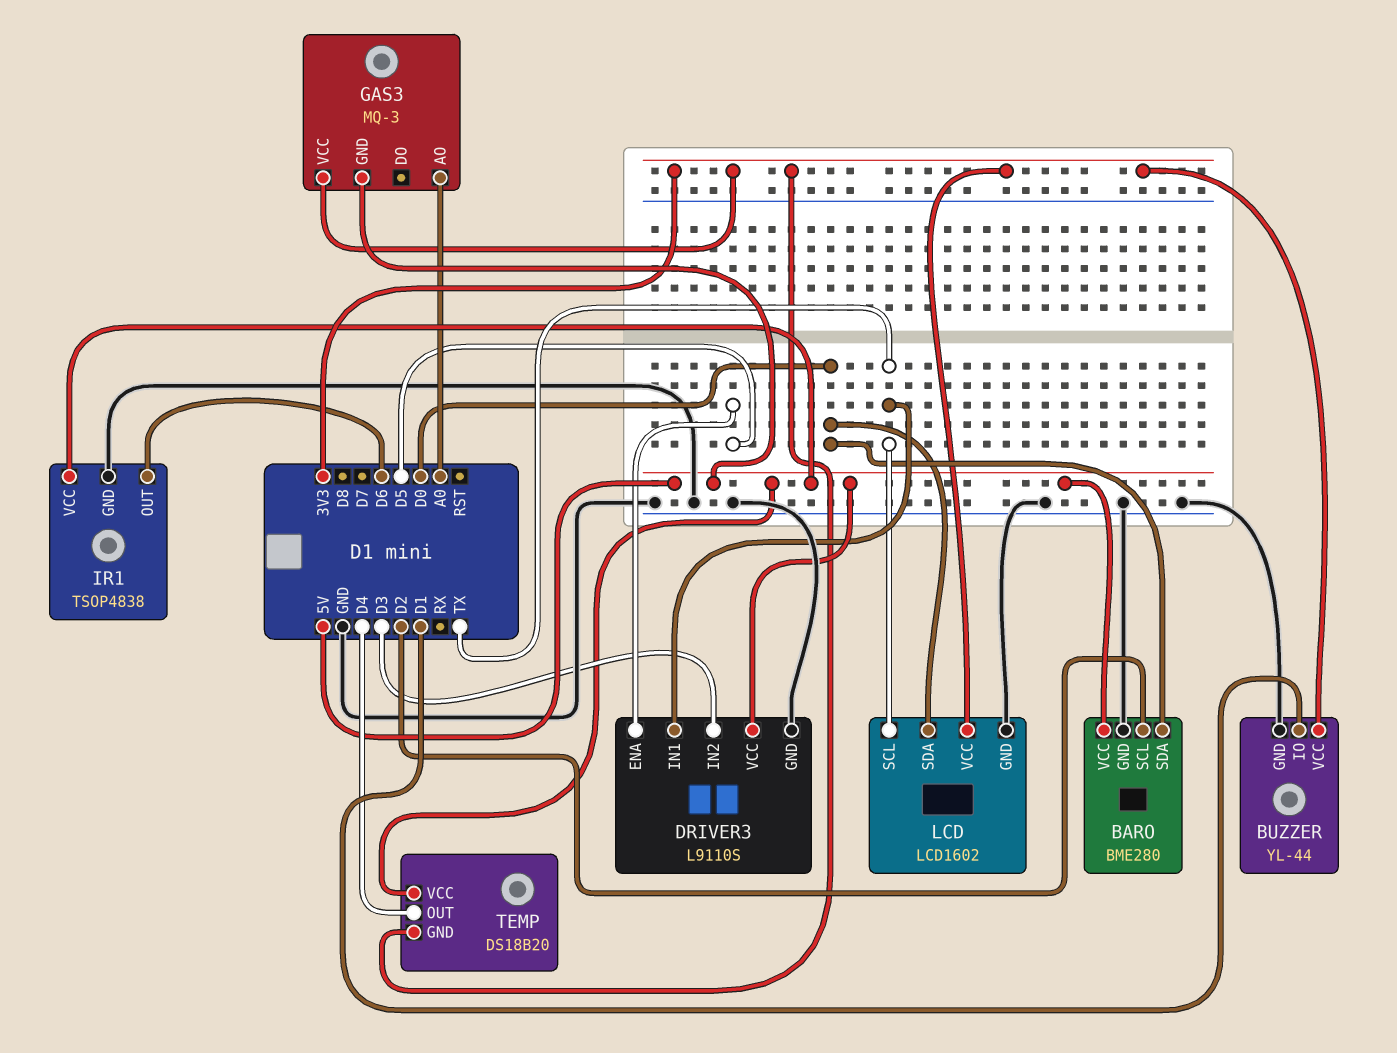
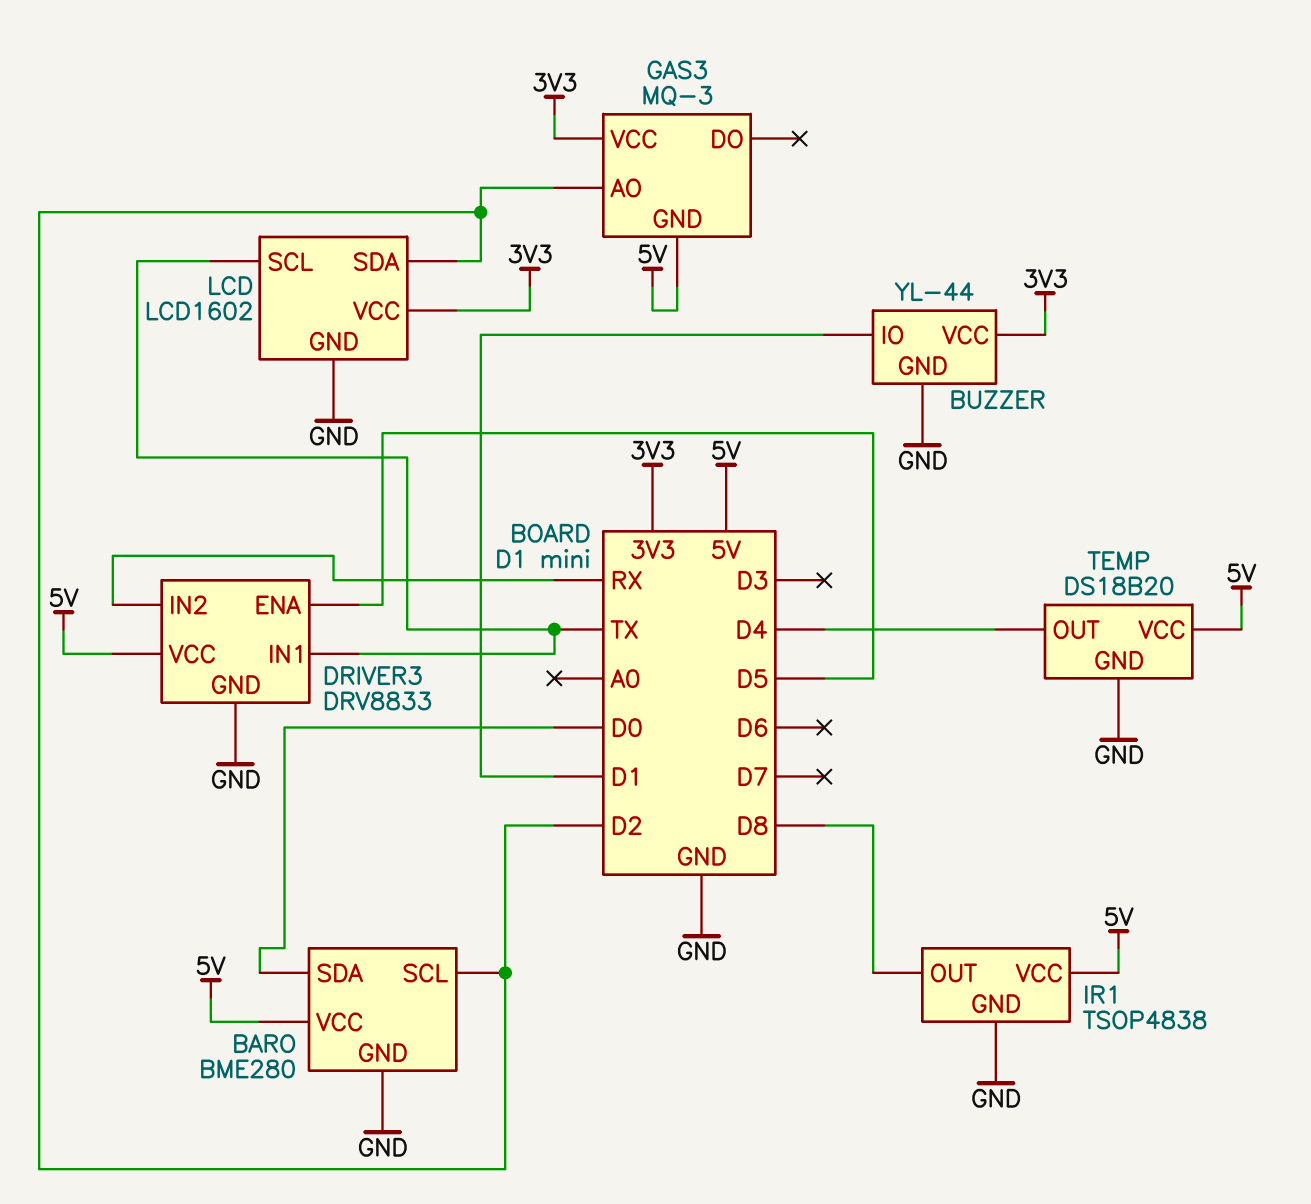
DRIVER3: L9110S -> DRV8833
DRIVER3 pin IN2: D3 -> RX
GAS3 pin AO: A0 -> D2
IR1 pin OUT: D6 -> D8
LCD pin SDA: D0 -> D2
TEMP pin GND: 3V3 -> GND

